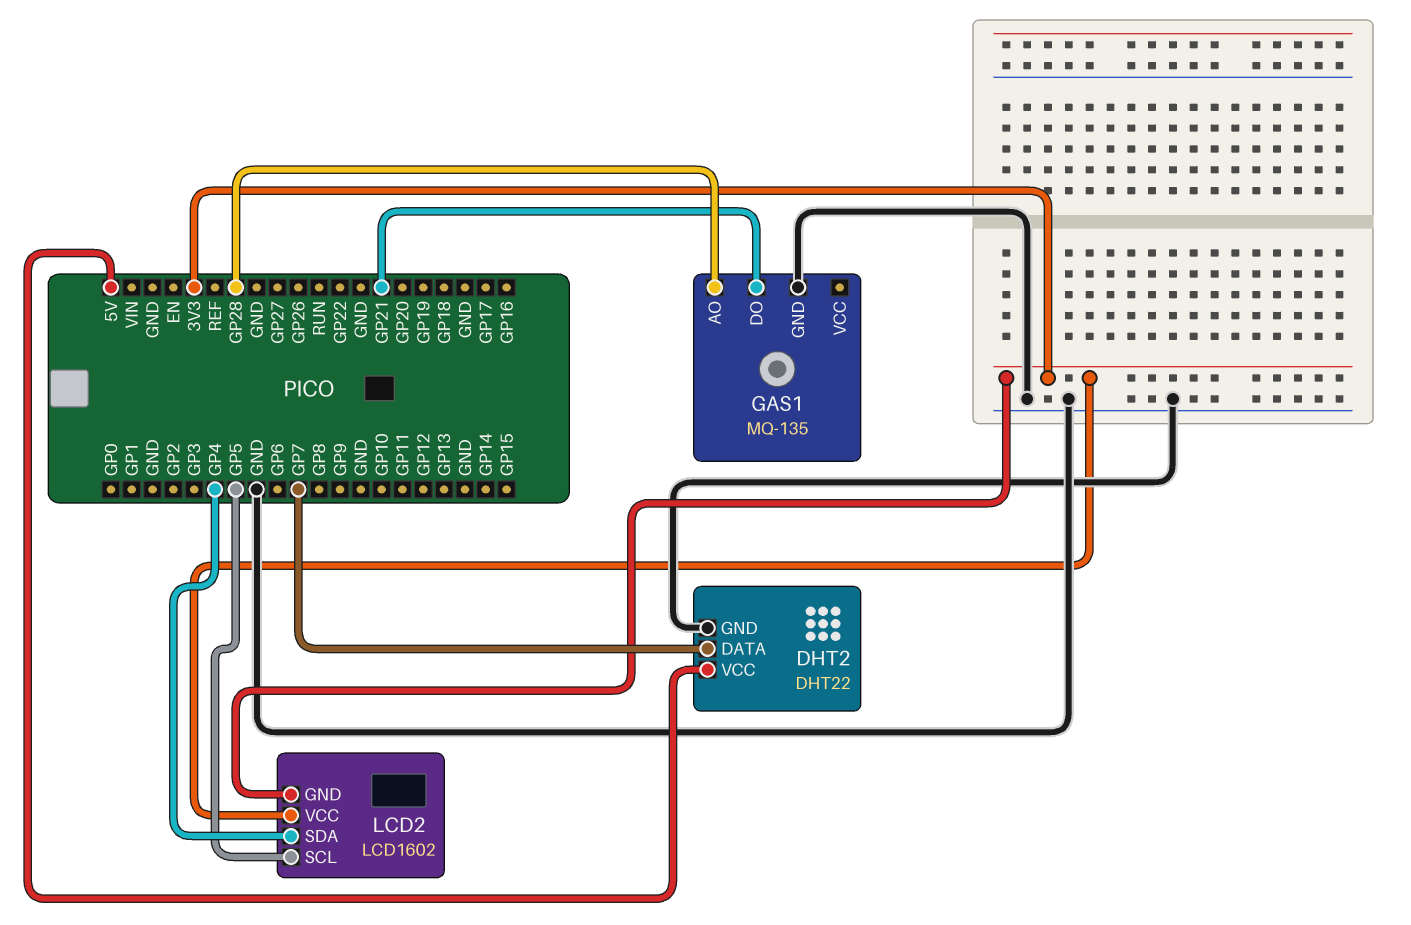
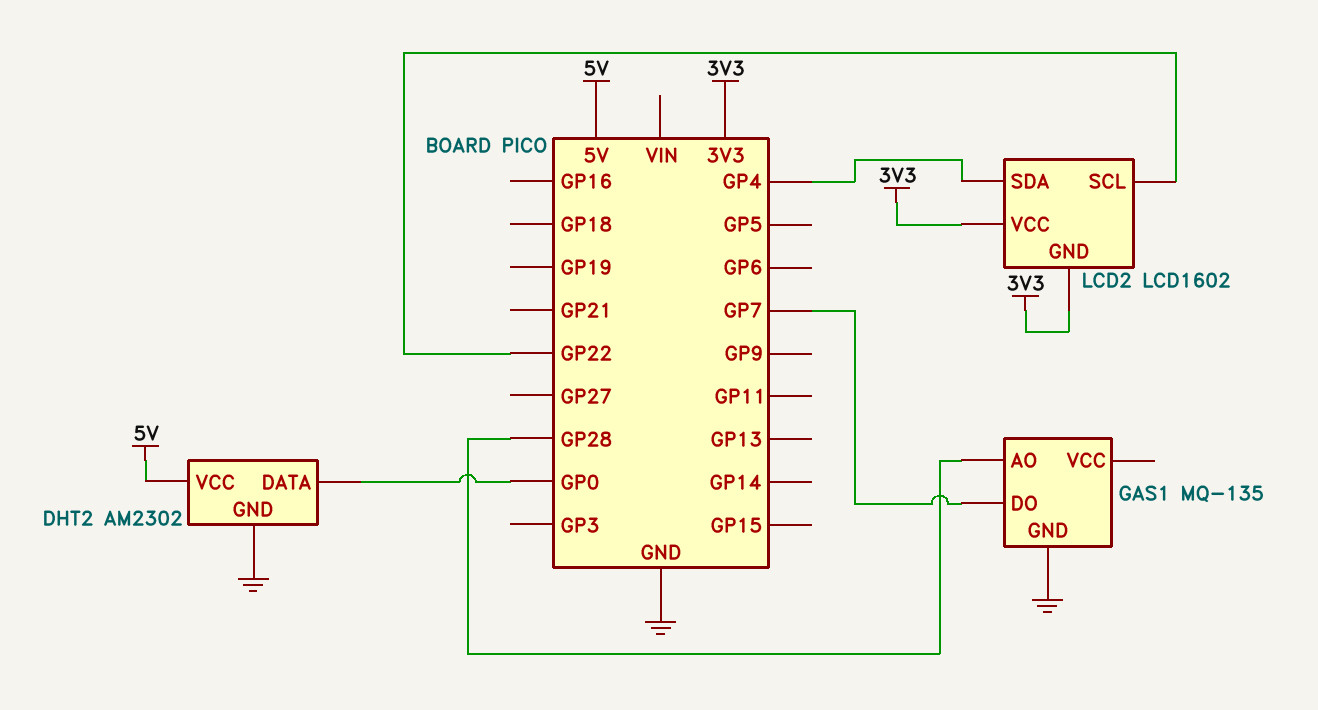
DHT2: DHT22 -> AM2302
DHT2 pin DATA: GP7 -> GP0
GAS1 pin DO: GP21 -> GP7
LCD2 pin SCL: GP5 -> GP22

